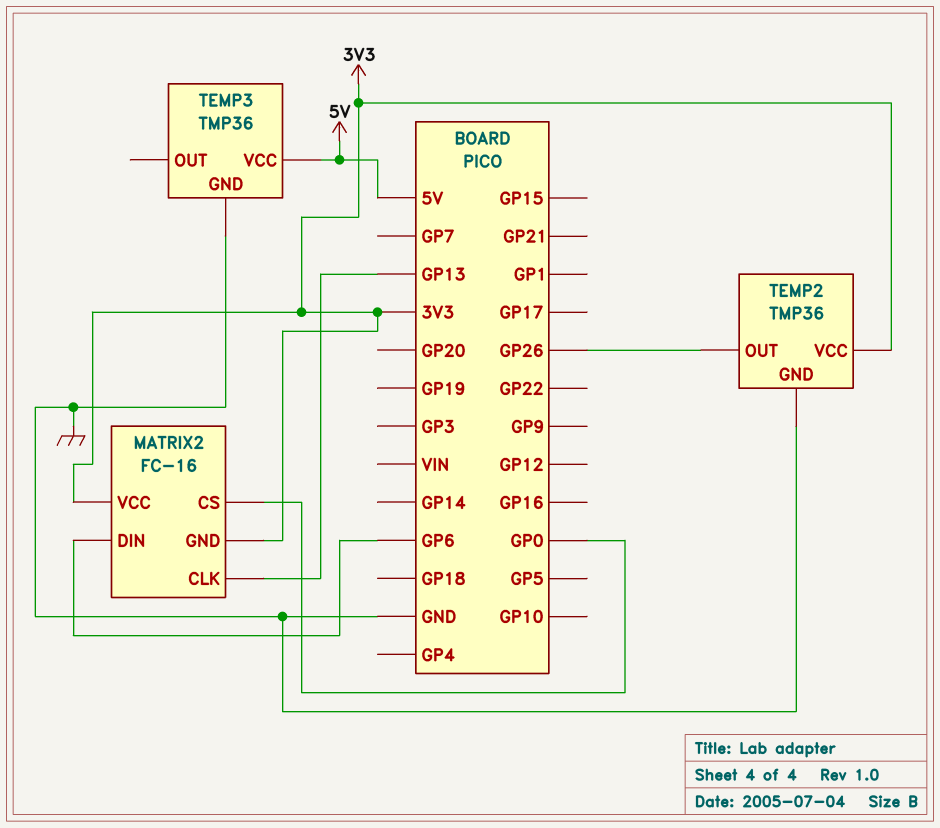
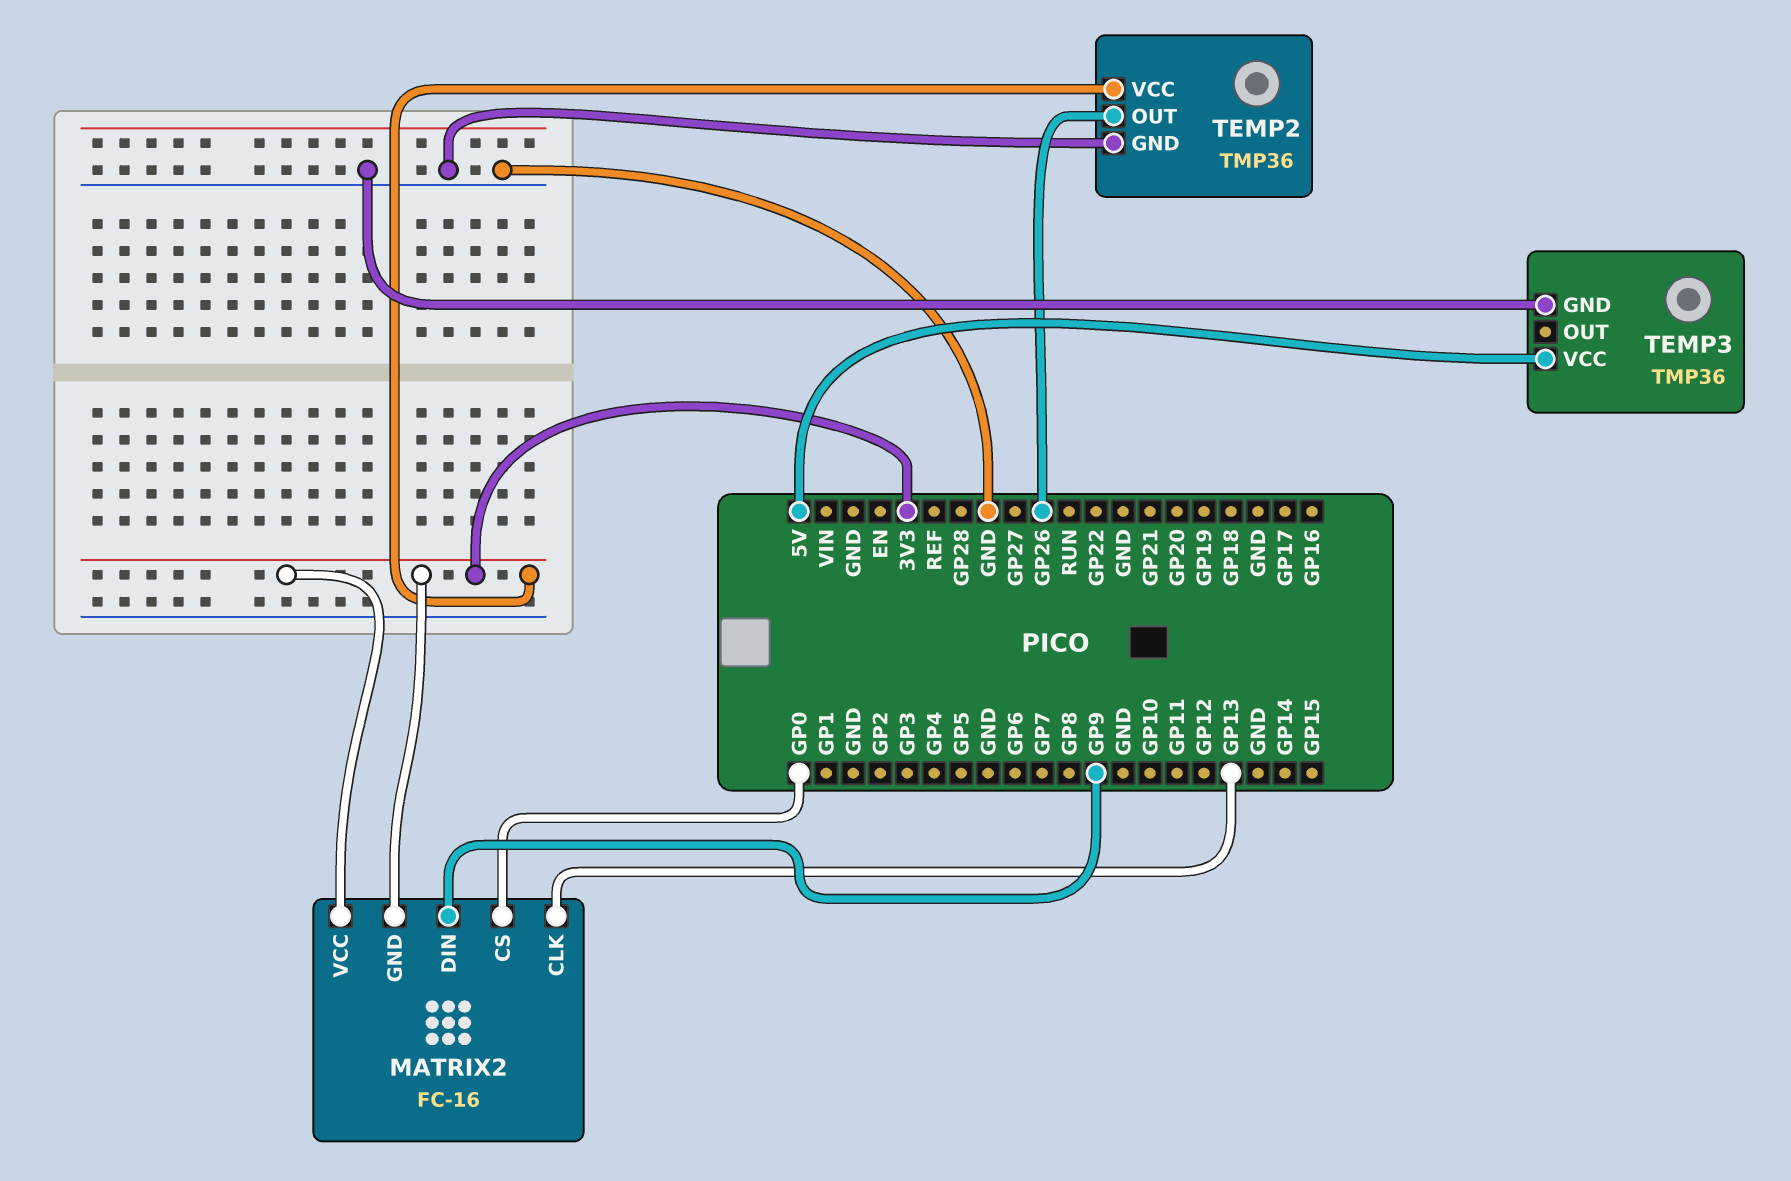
MATRIX2 pin DIN: GP6 -> GP9

